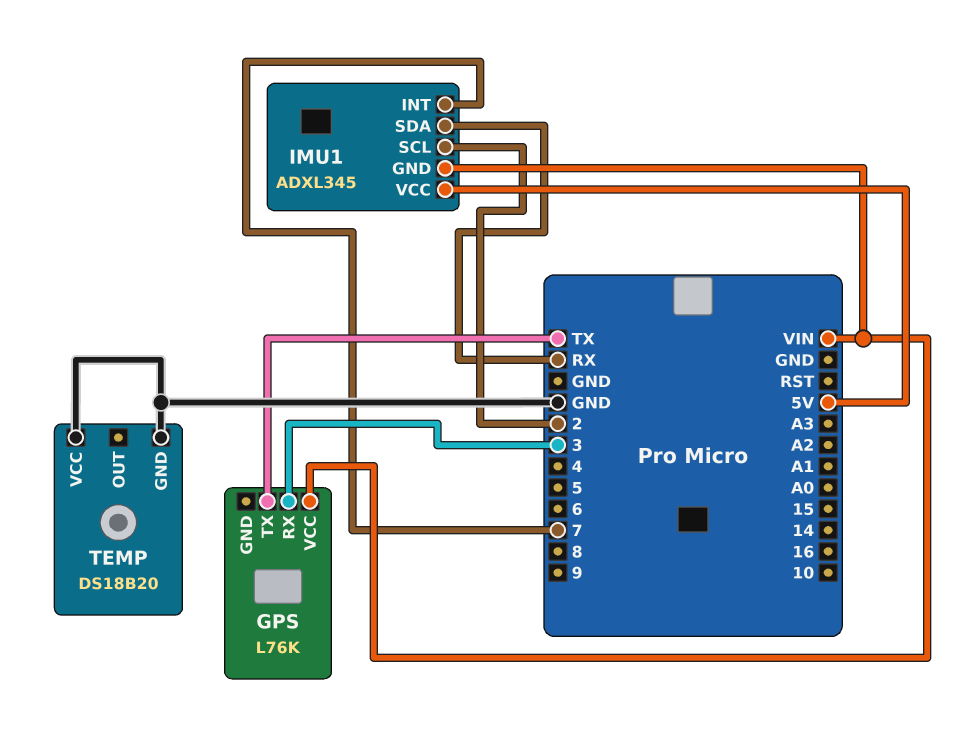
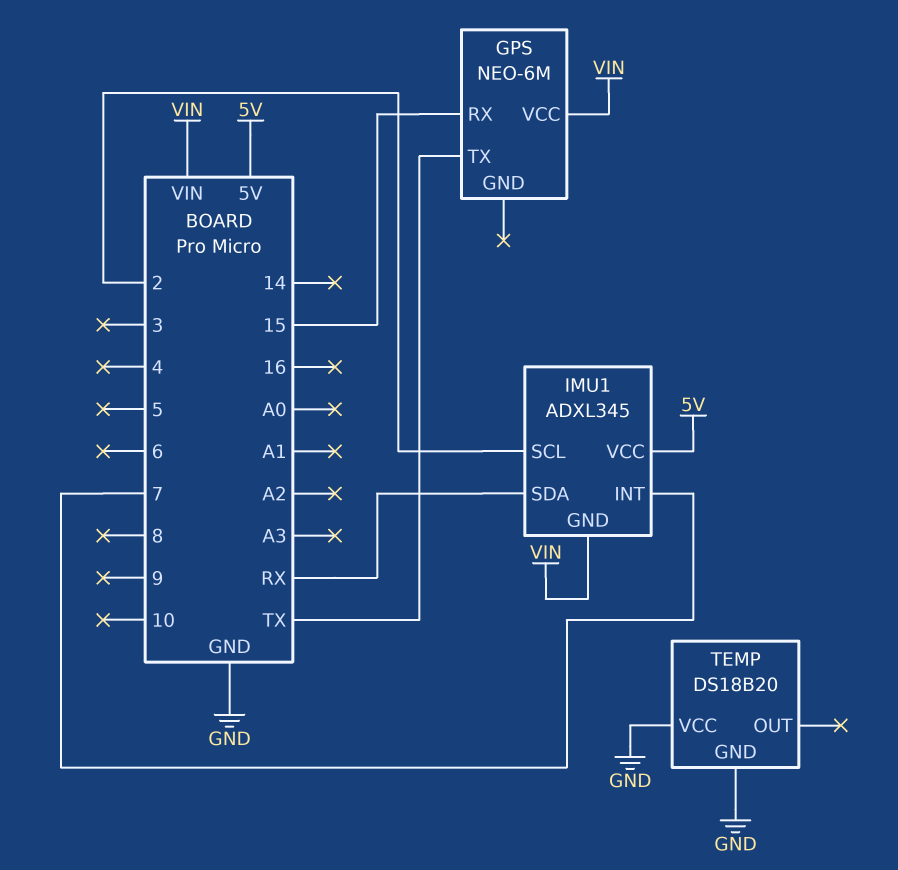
GPS: L76K -> NEO-6M
GPS pin RX: 3 -> 15

